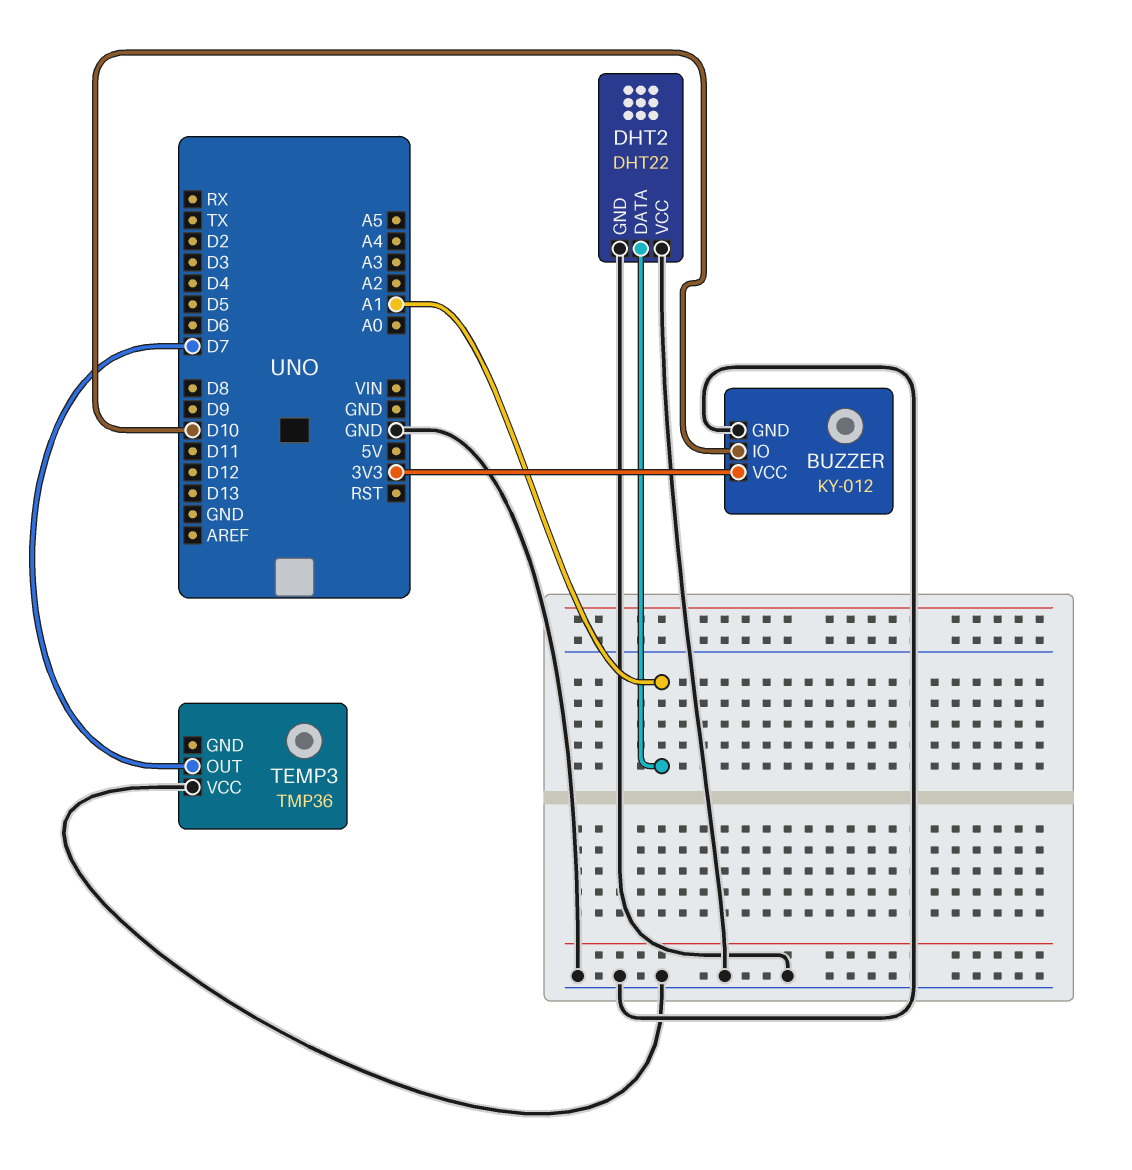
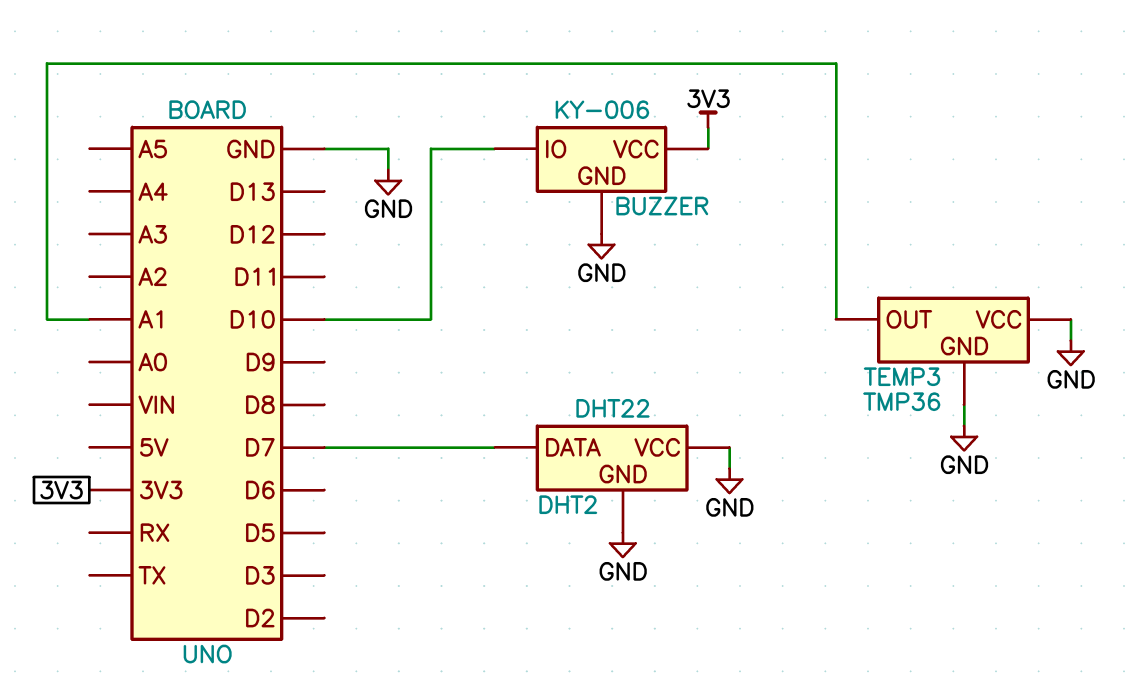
BUZZER: KY-012 -> KY-006
DHT2 pin DATA: A1 -> D7
TEMP3 pin GND: none -> GND
TEMP3 pin OUT: D7 -> A1

